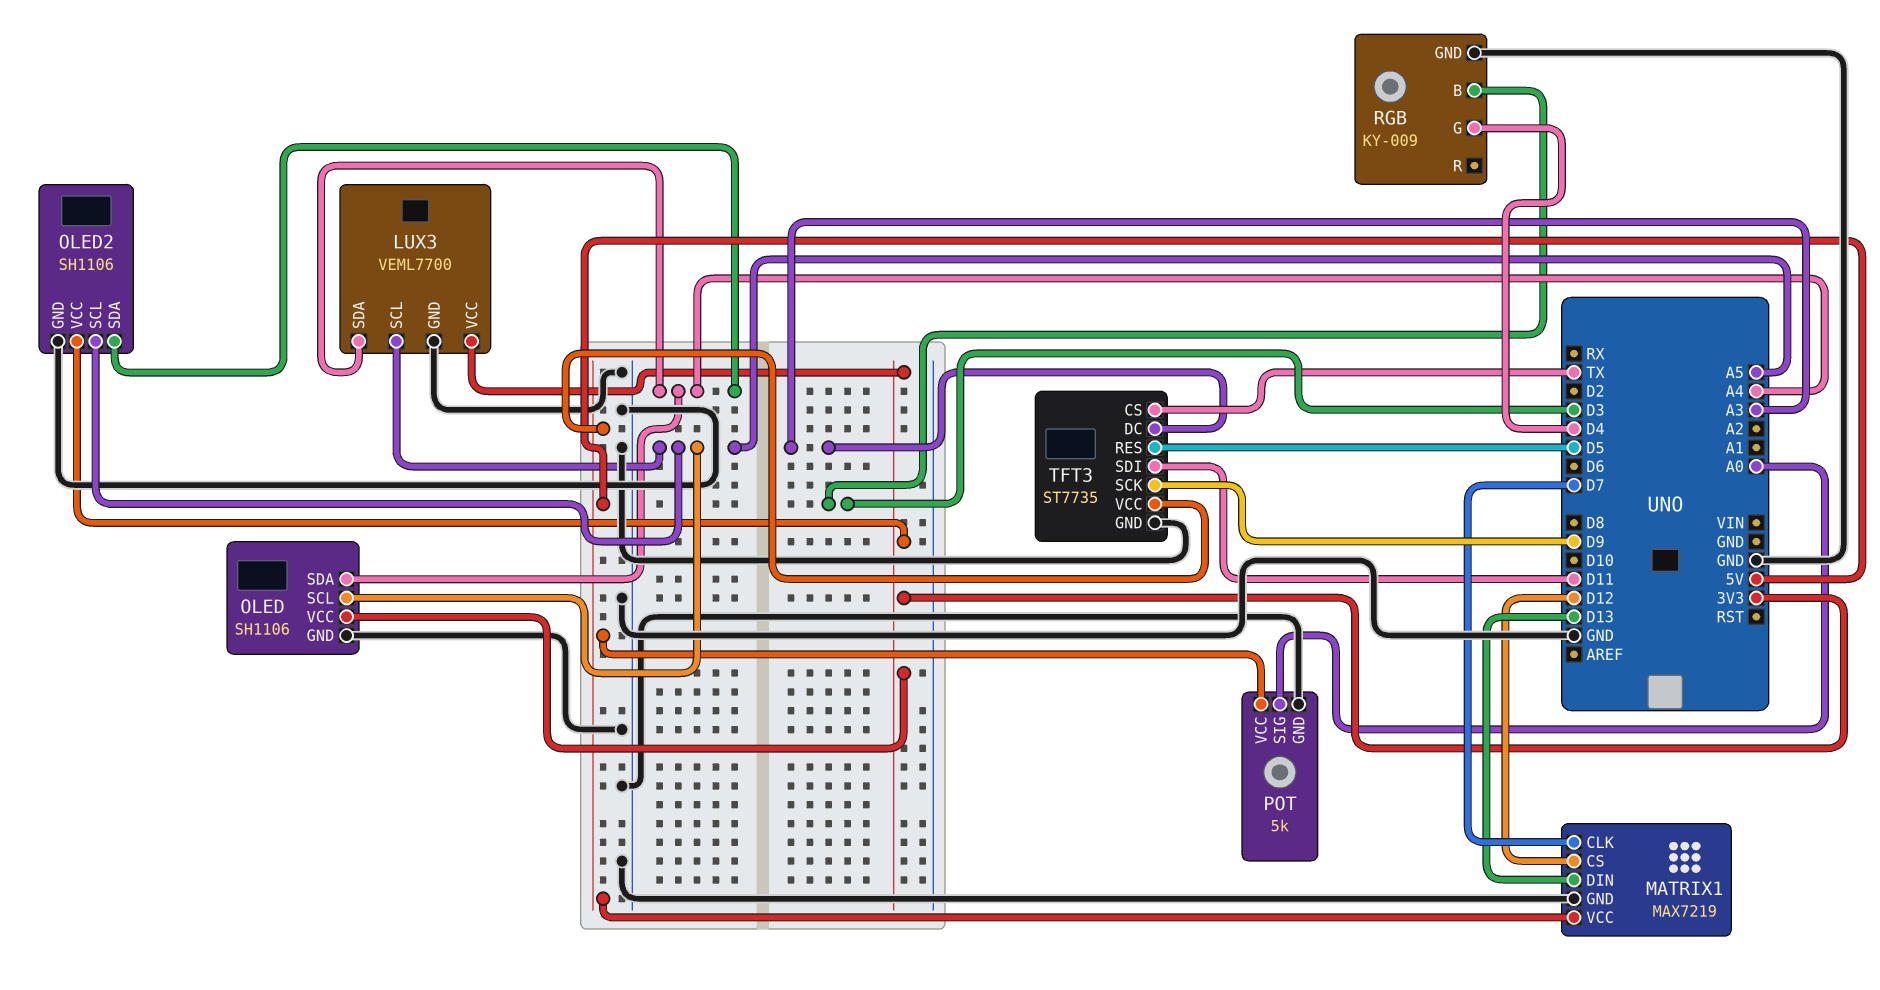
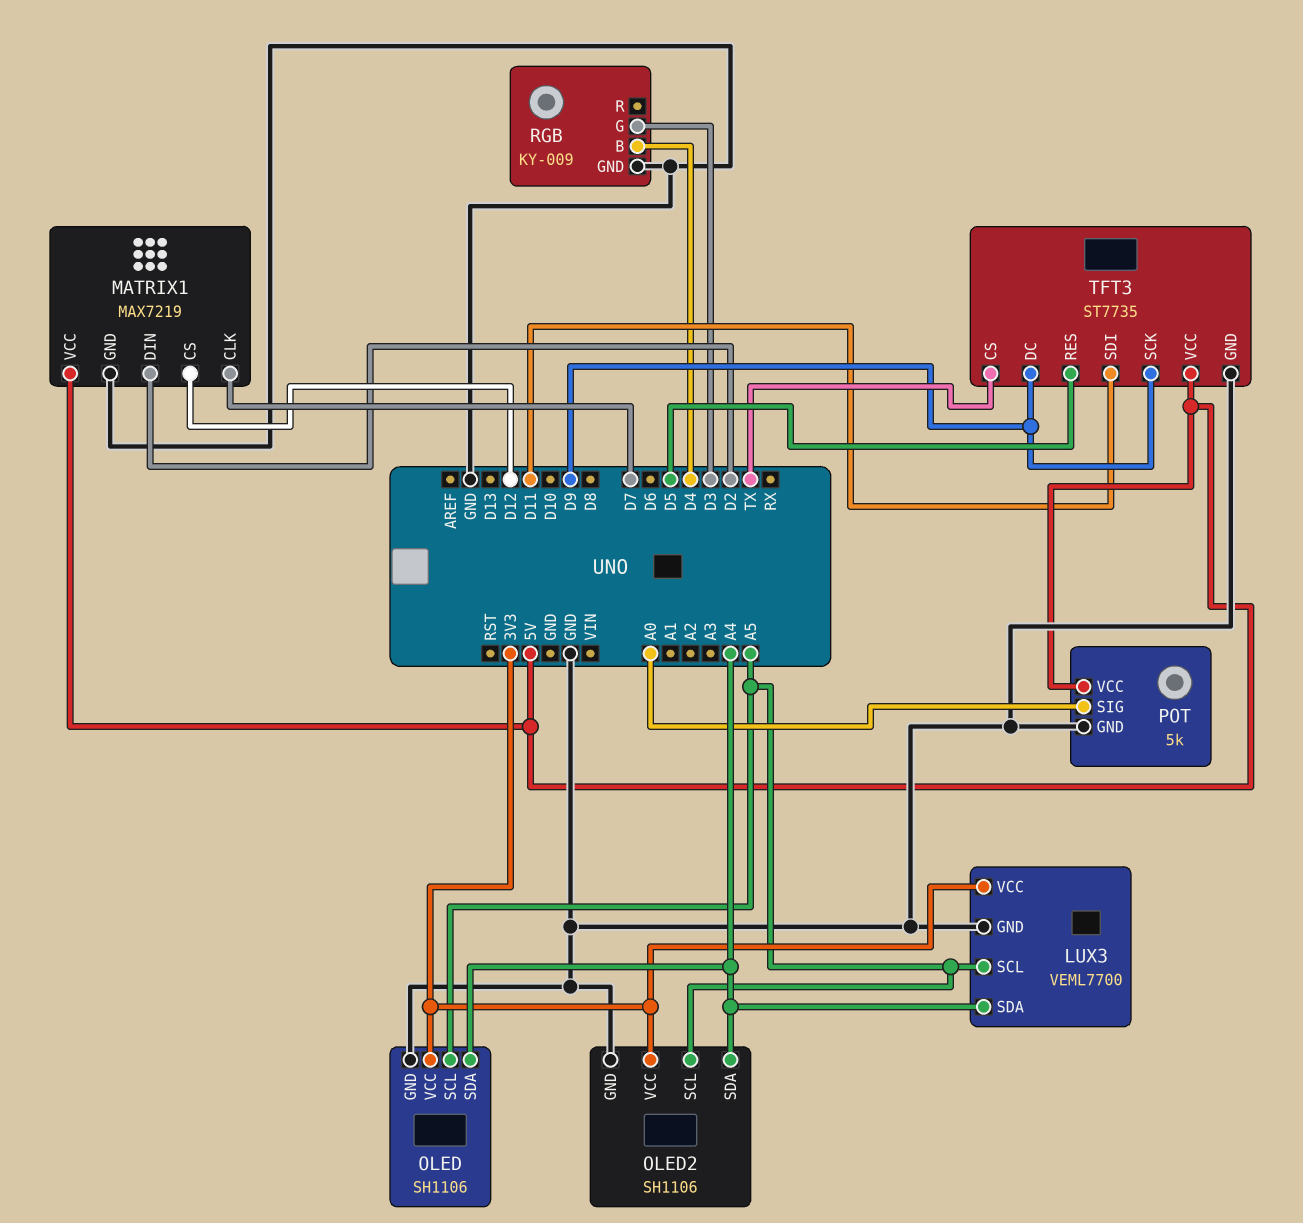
MATRIX1 pin DIN: D13 -> D2
RGB pin B: D3 -> D4
RGB pin G: D4 -> D3
TFT3 pin DC: A3 -> D9

